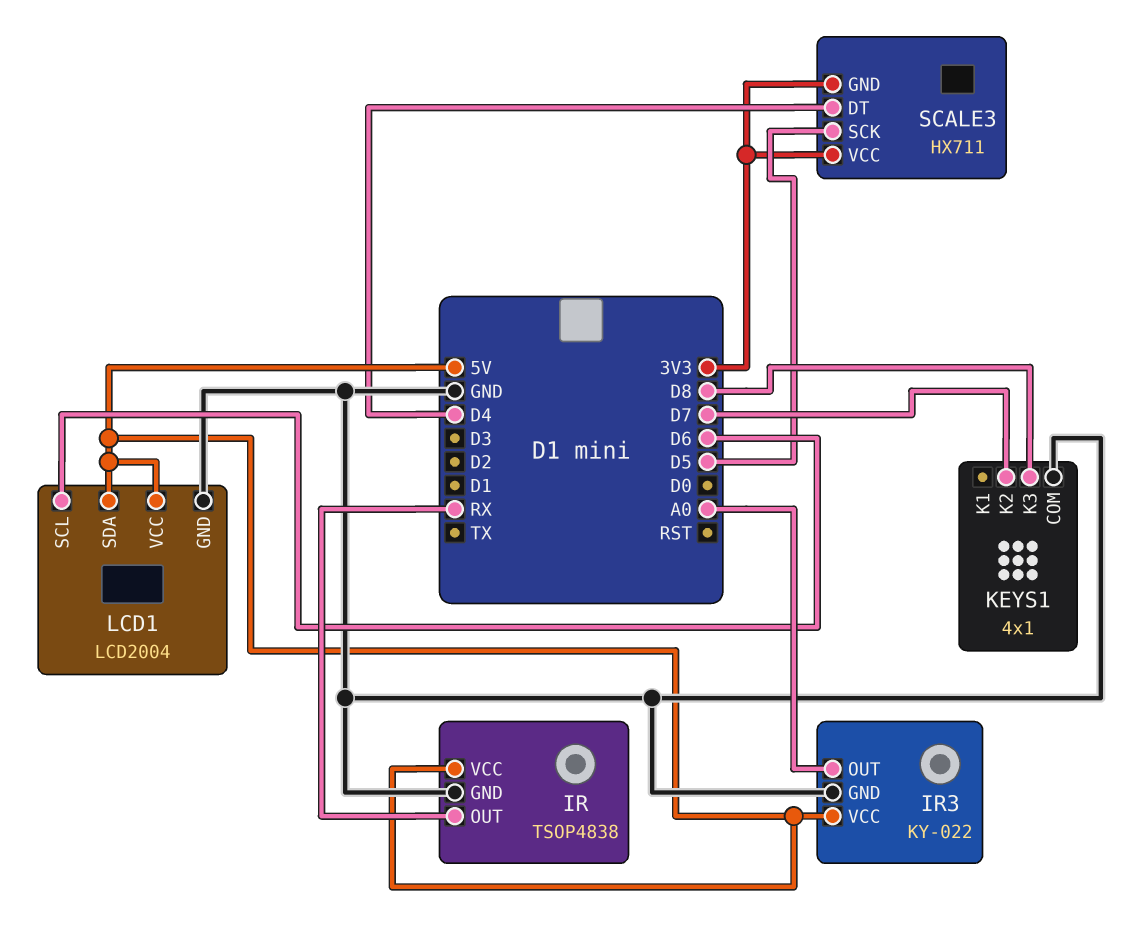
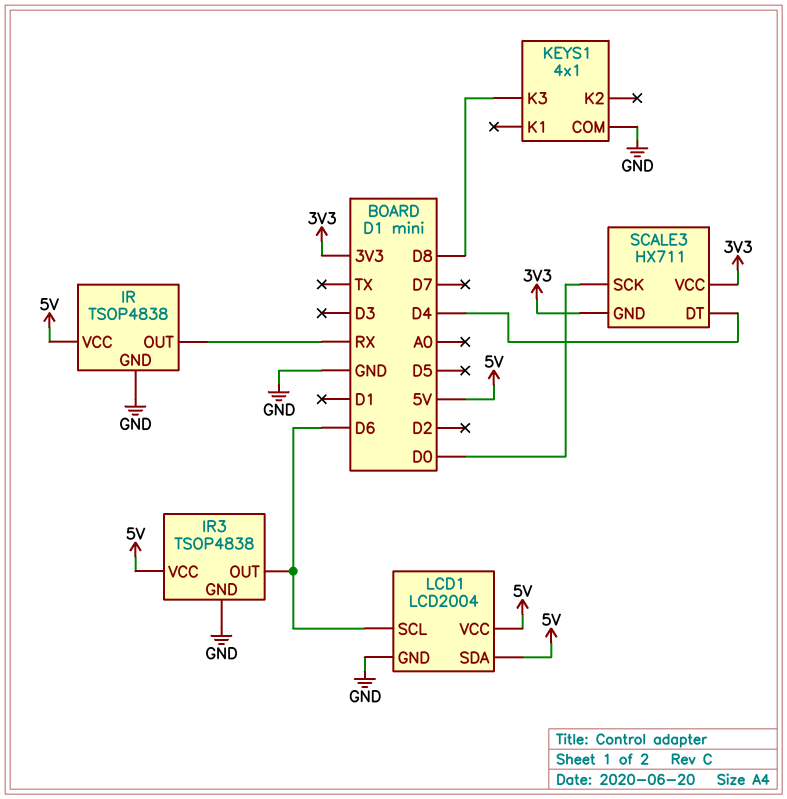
IR3: KY-022 -> TSOP4838
IR3 pin OUT: A0 -> D6
KEYS1 pin K2: D7 -> none
SCALE3 pin SCK: D5 -> D0

